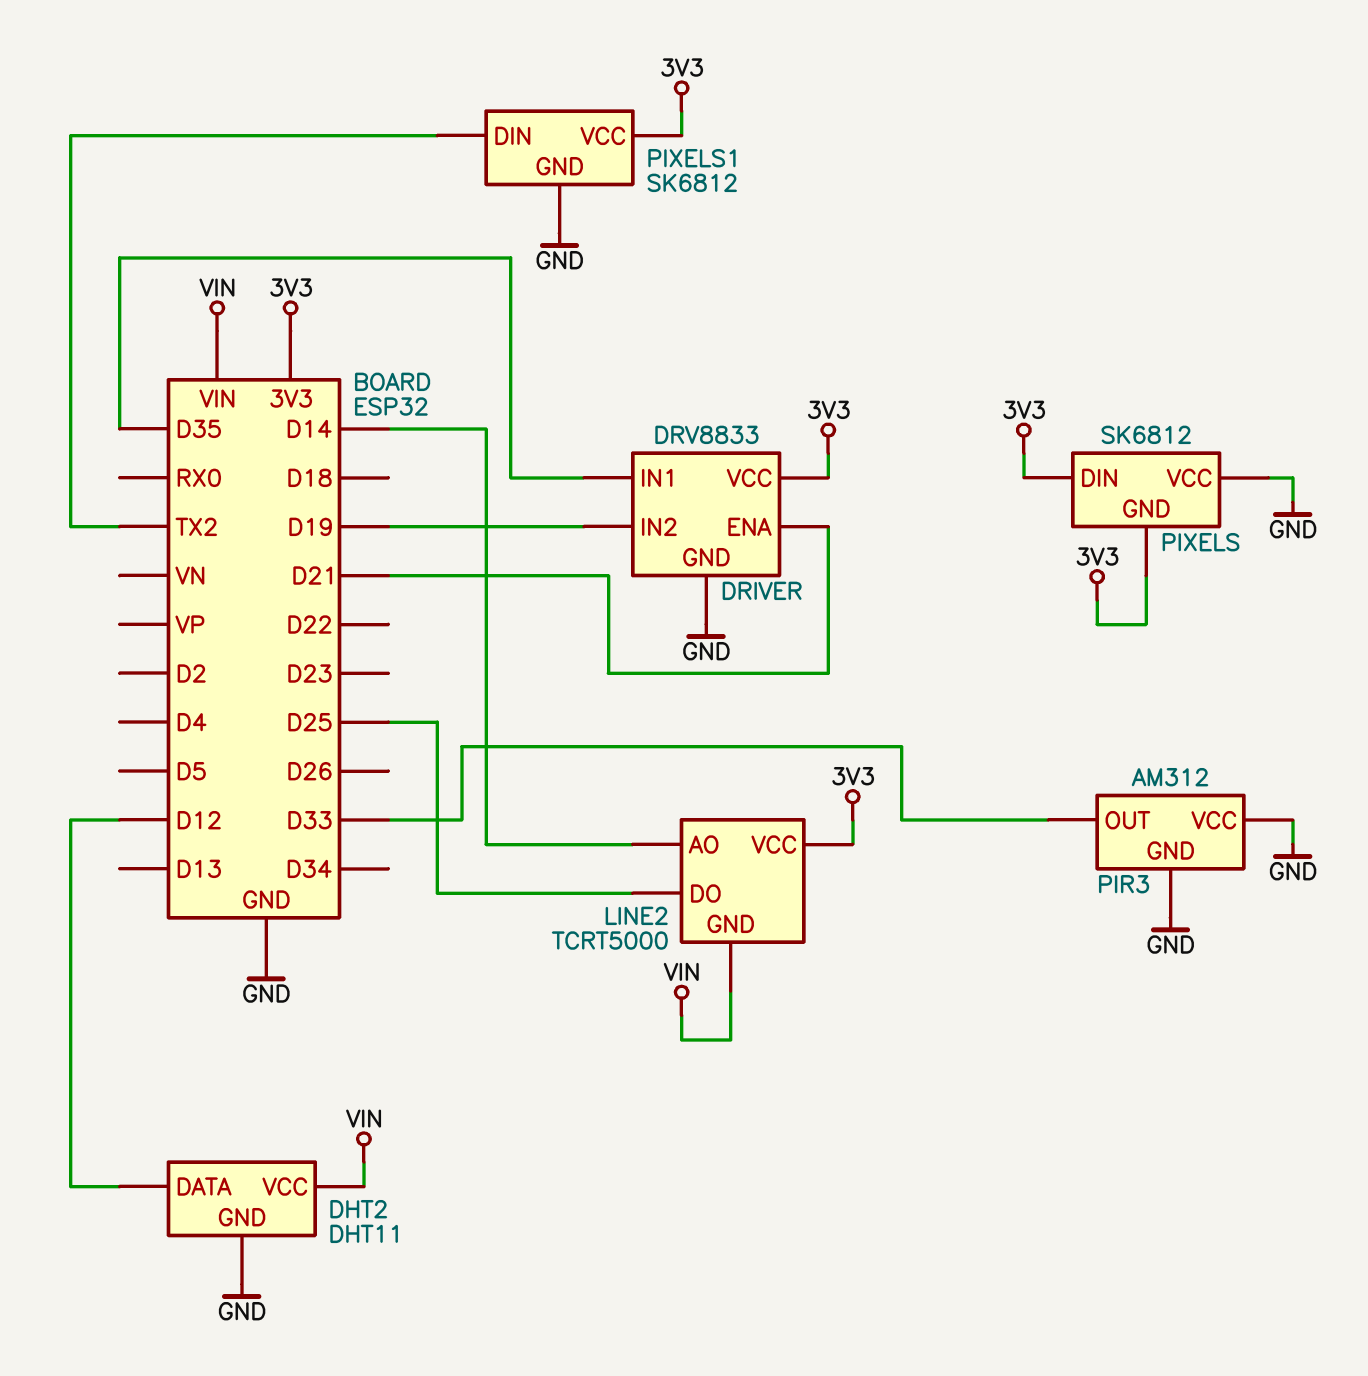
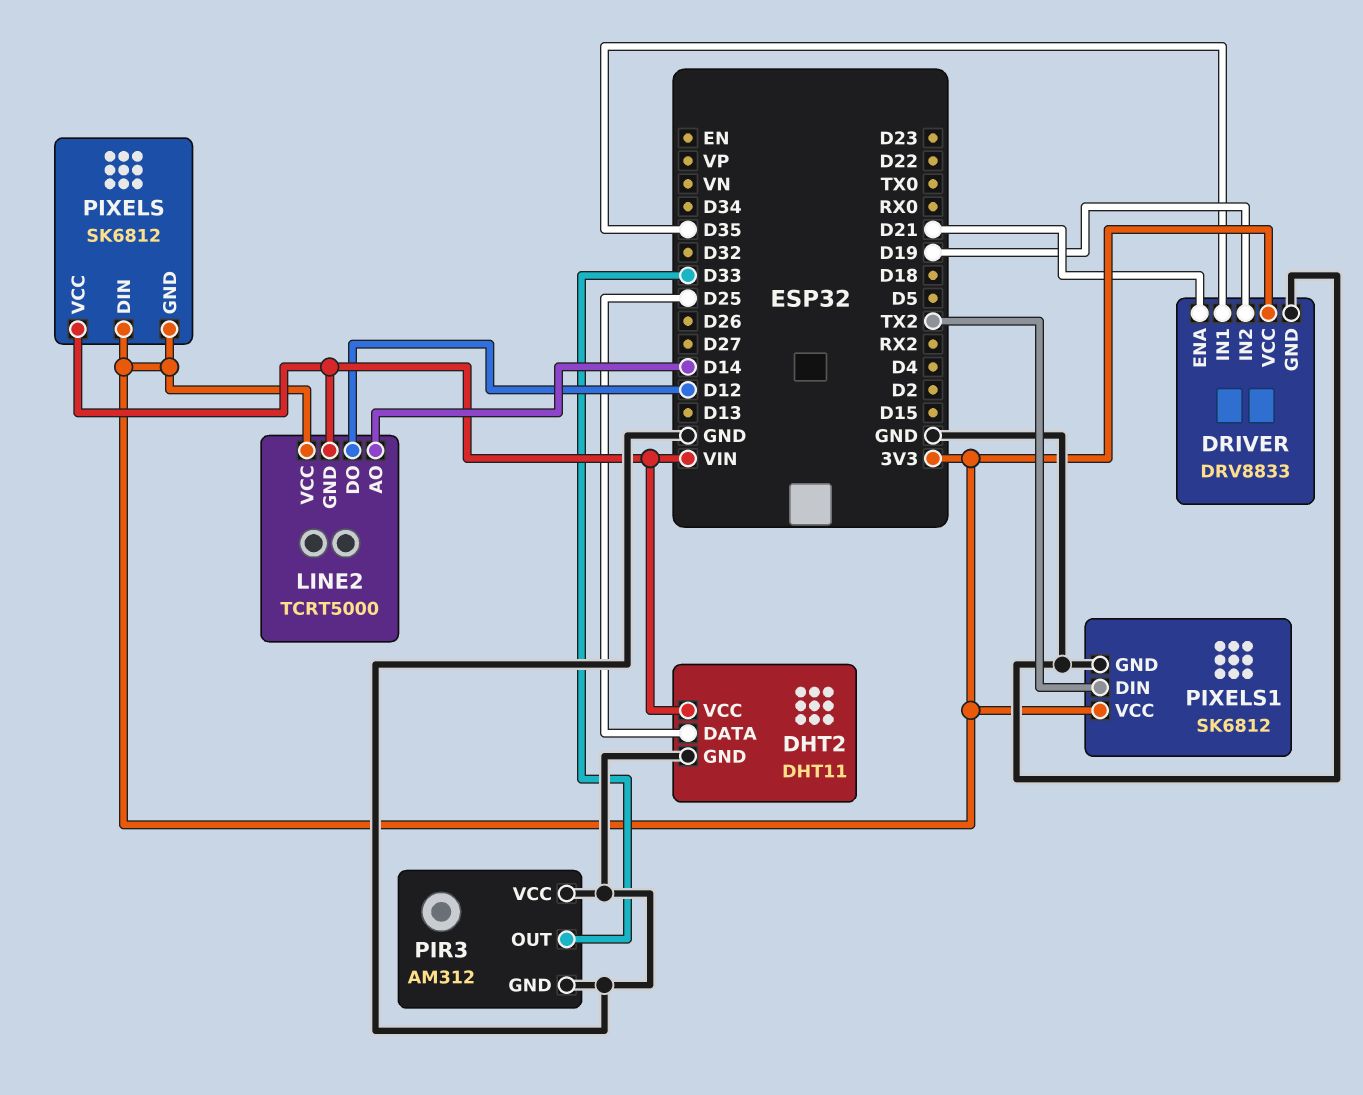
DHT2 pin DATA: D12 -> D25
LINE2 pin DO: D25 -> D12
PIXELS pin VCC: GND -> VIN

